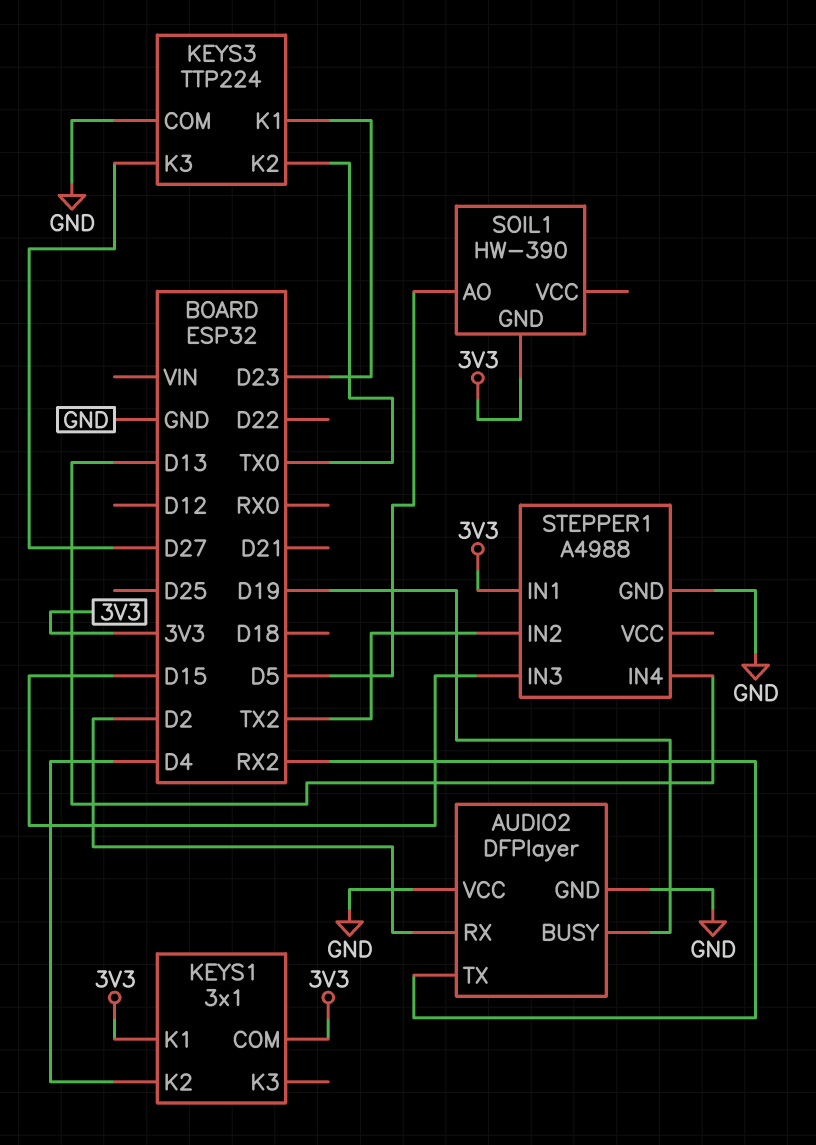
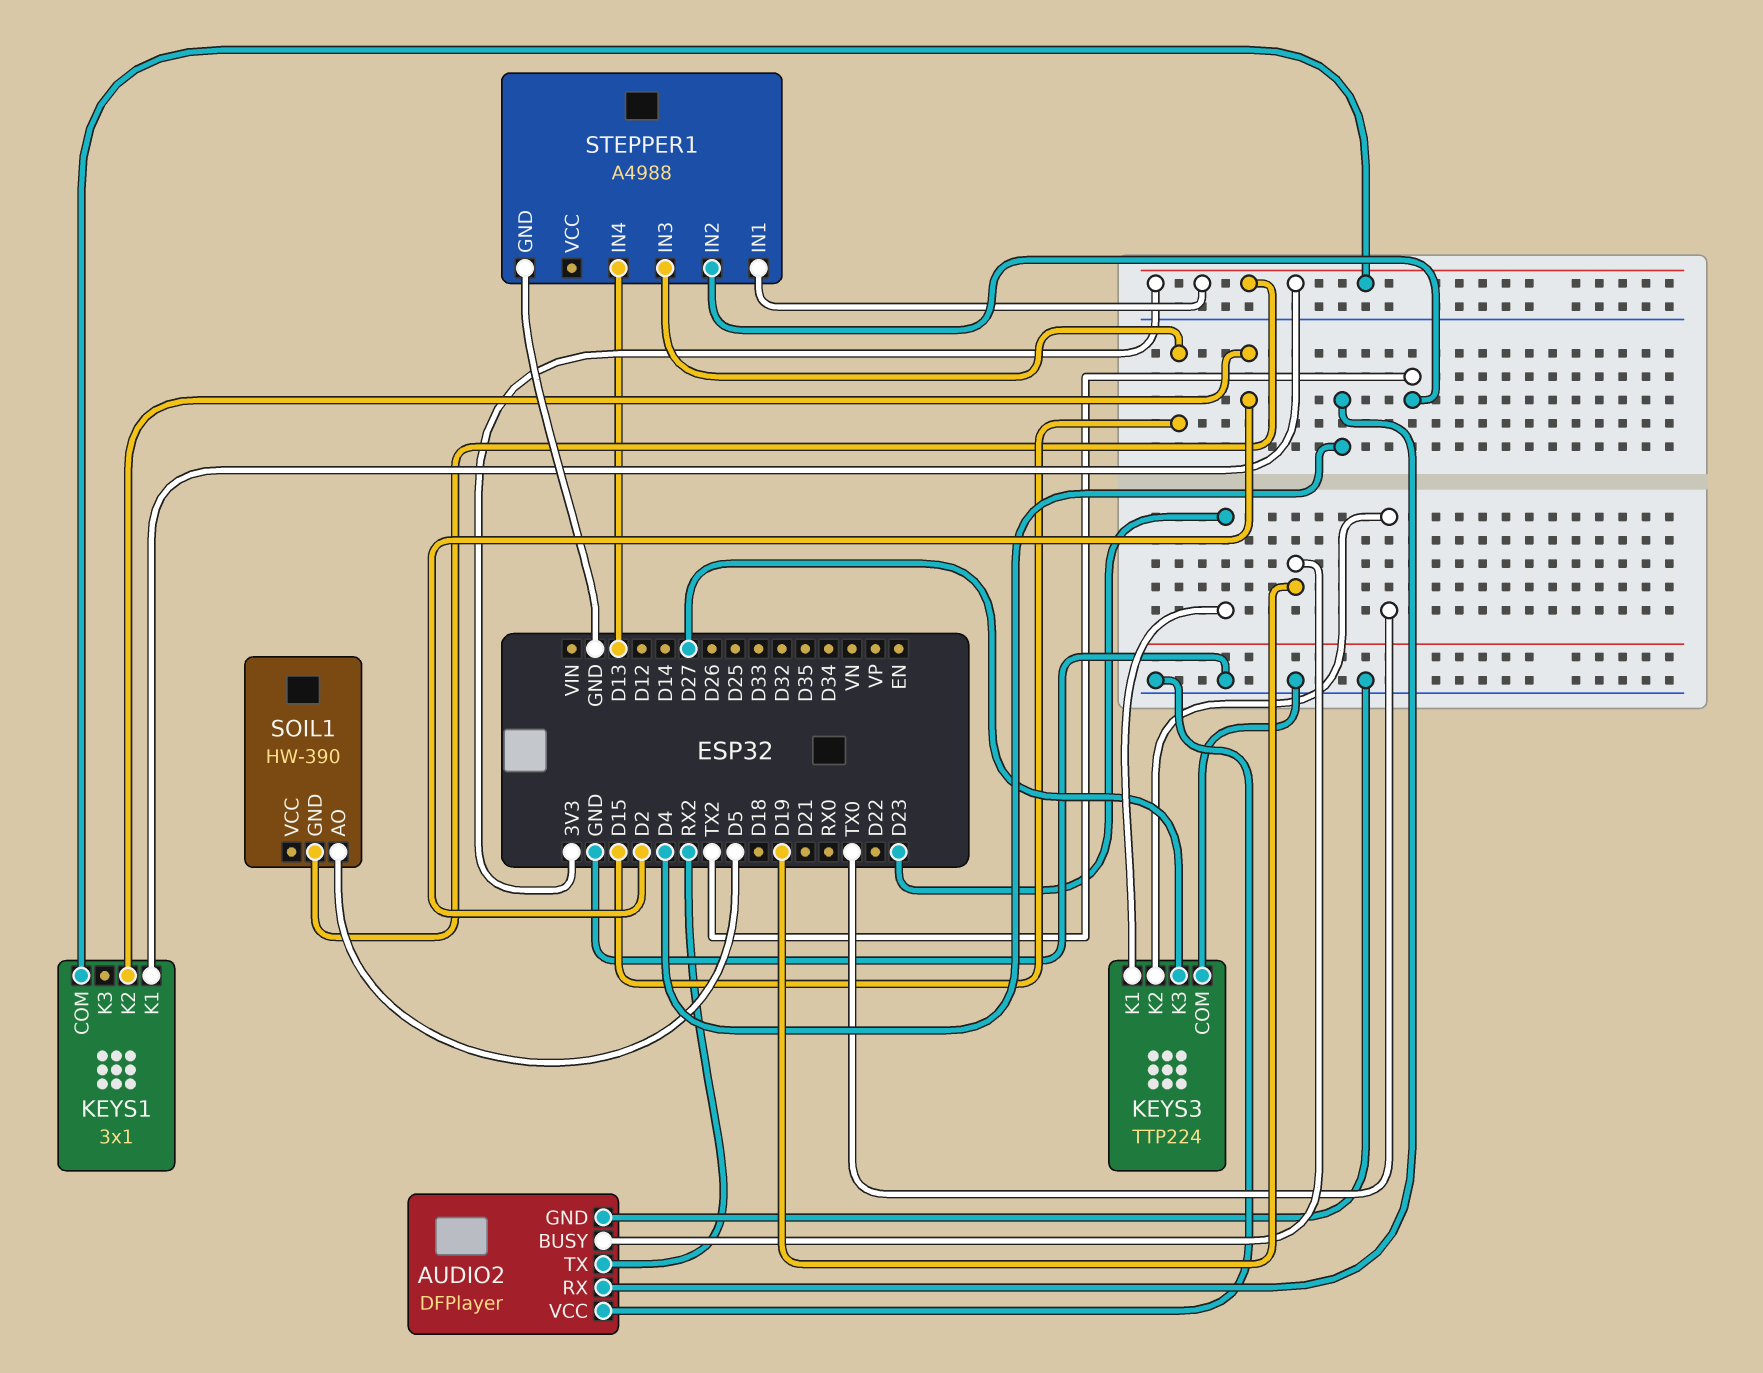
AUDIO2 pin RX: D2 -> D4
KEYS1 pin K2: D4 -> D2

